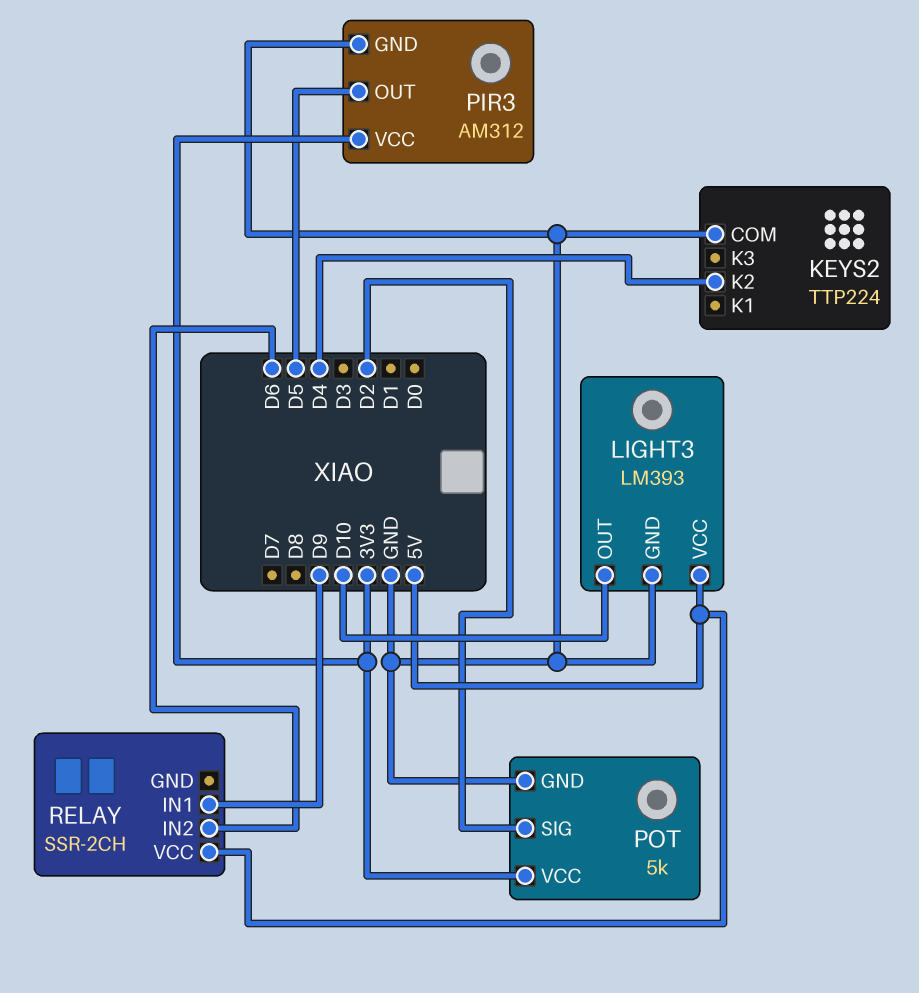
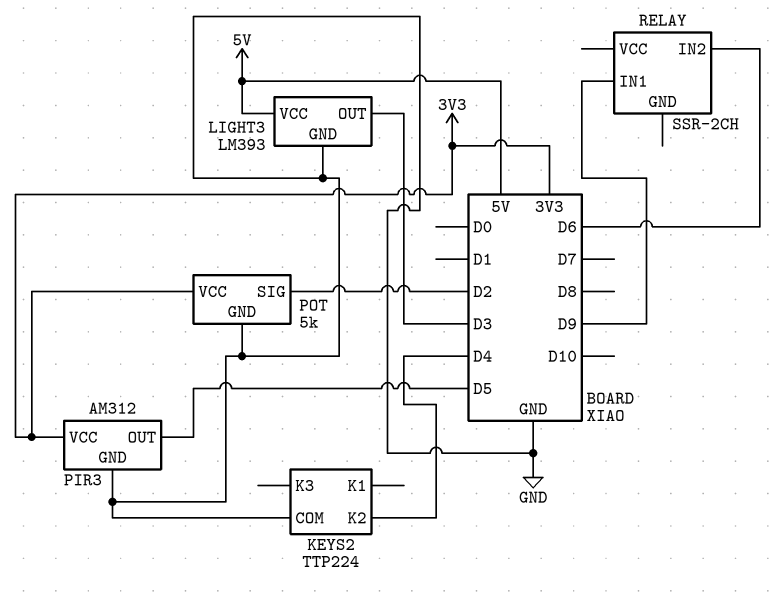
LIGHT3 pin OUT: D10 -> D3
RELAY pin VCC: 5V -> none

